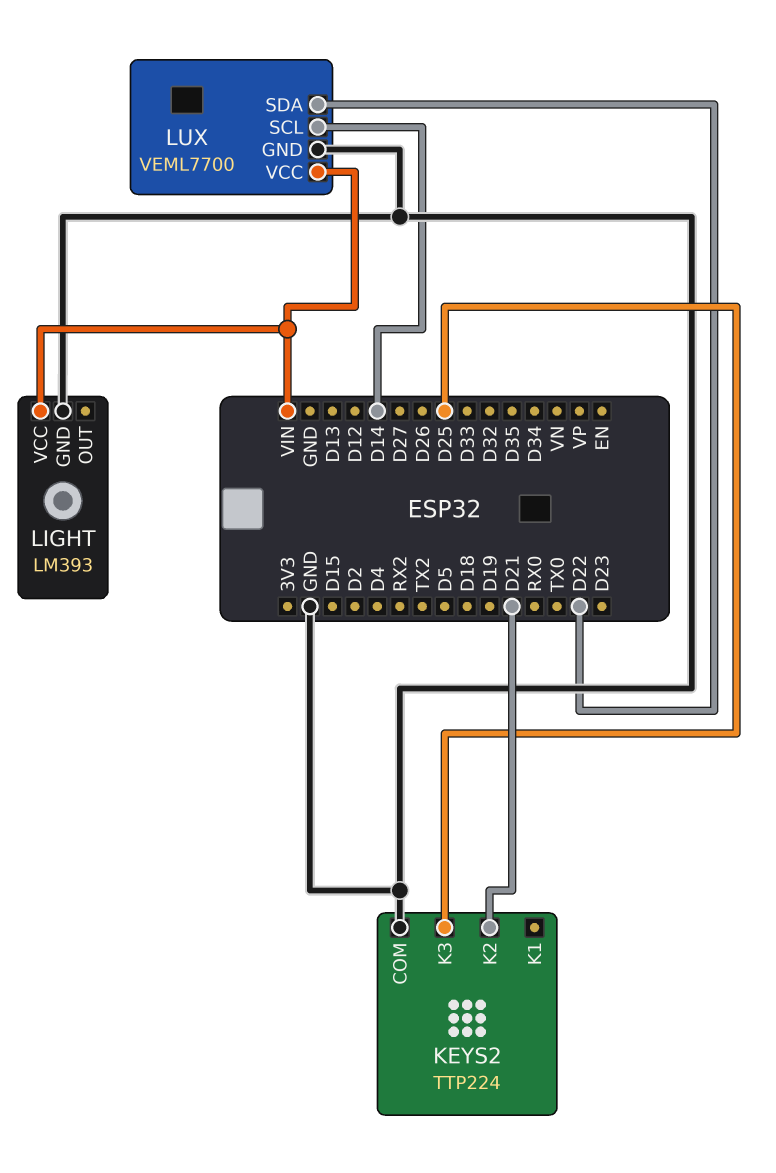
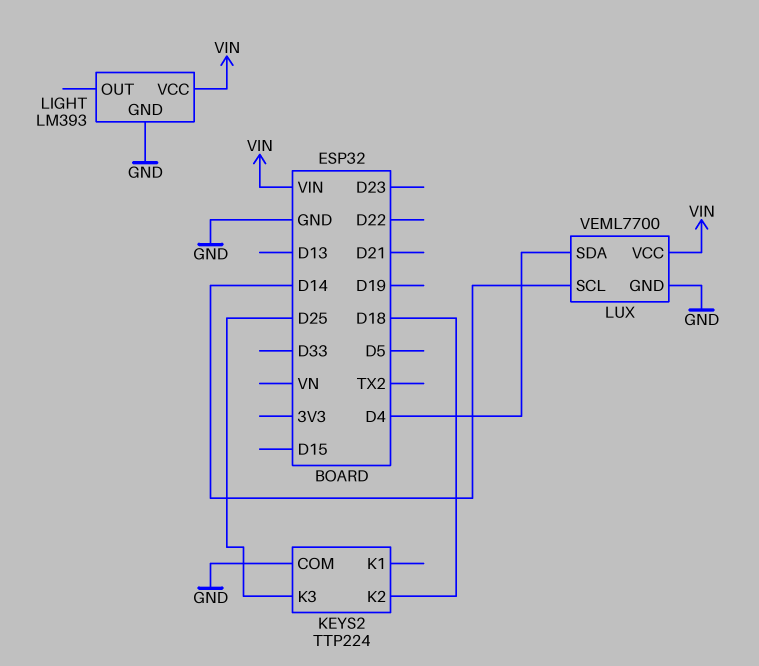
KEYS2 pin K2: D21 -> D18
LUX pin SDA: D22 -> D4

